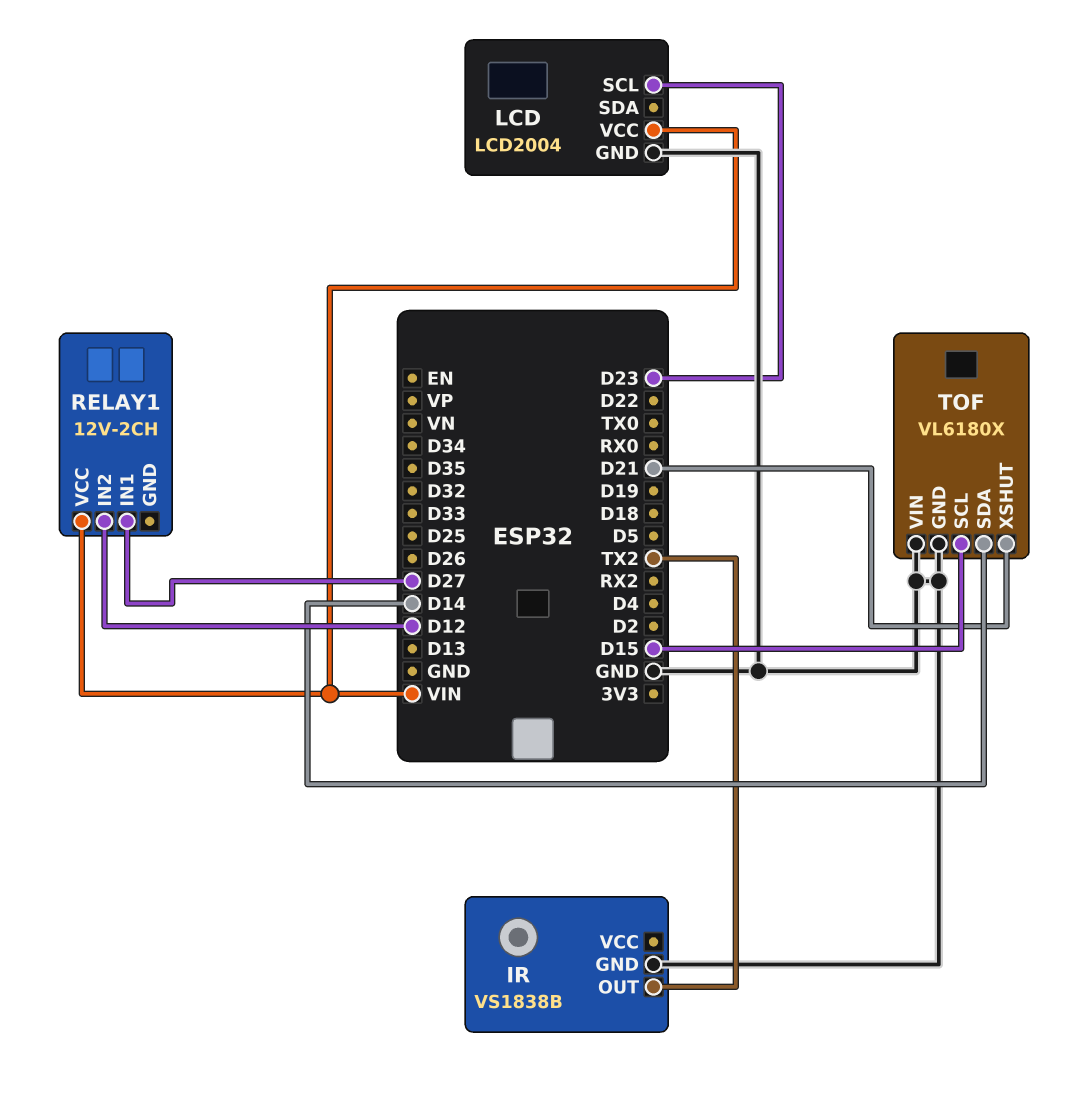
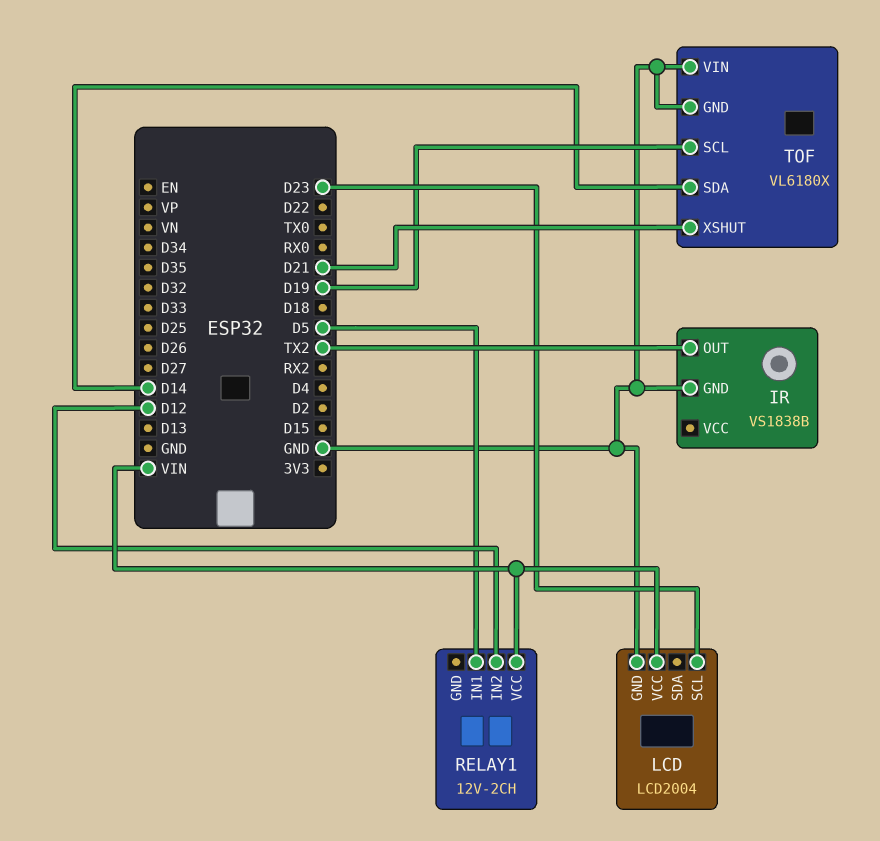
RELAY1 pin IN1: D27 -> D5
TOF pin SCL: D15 -> D19

